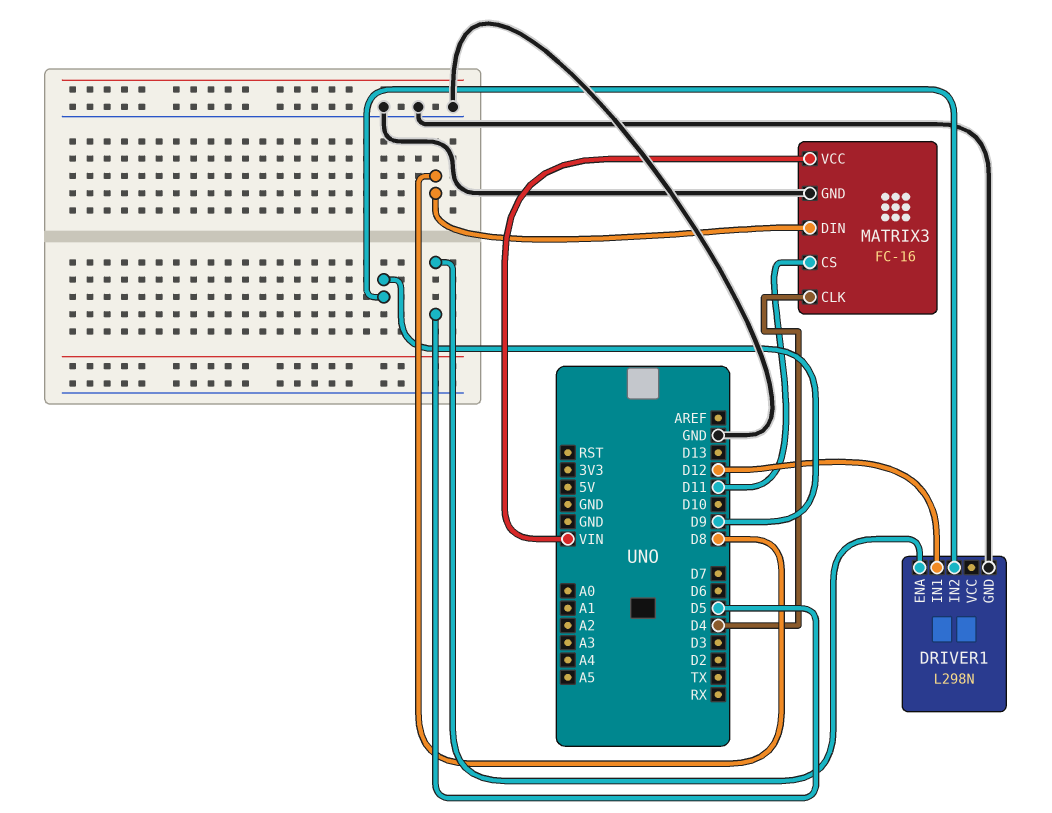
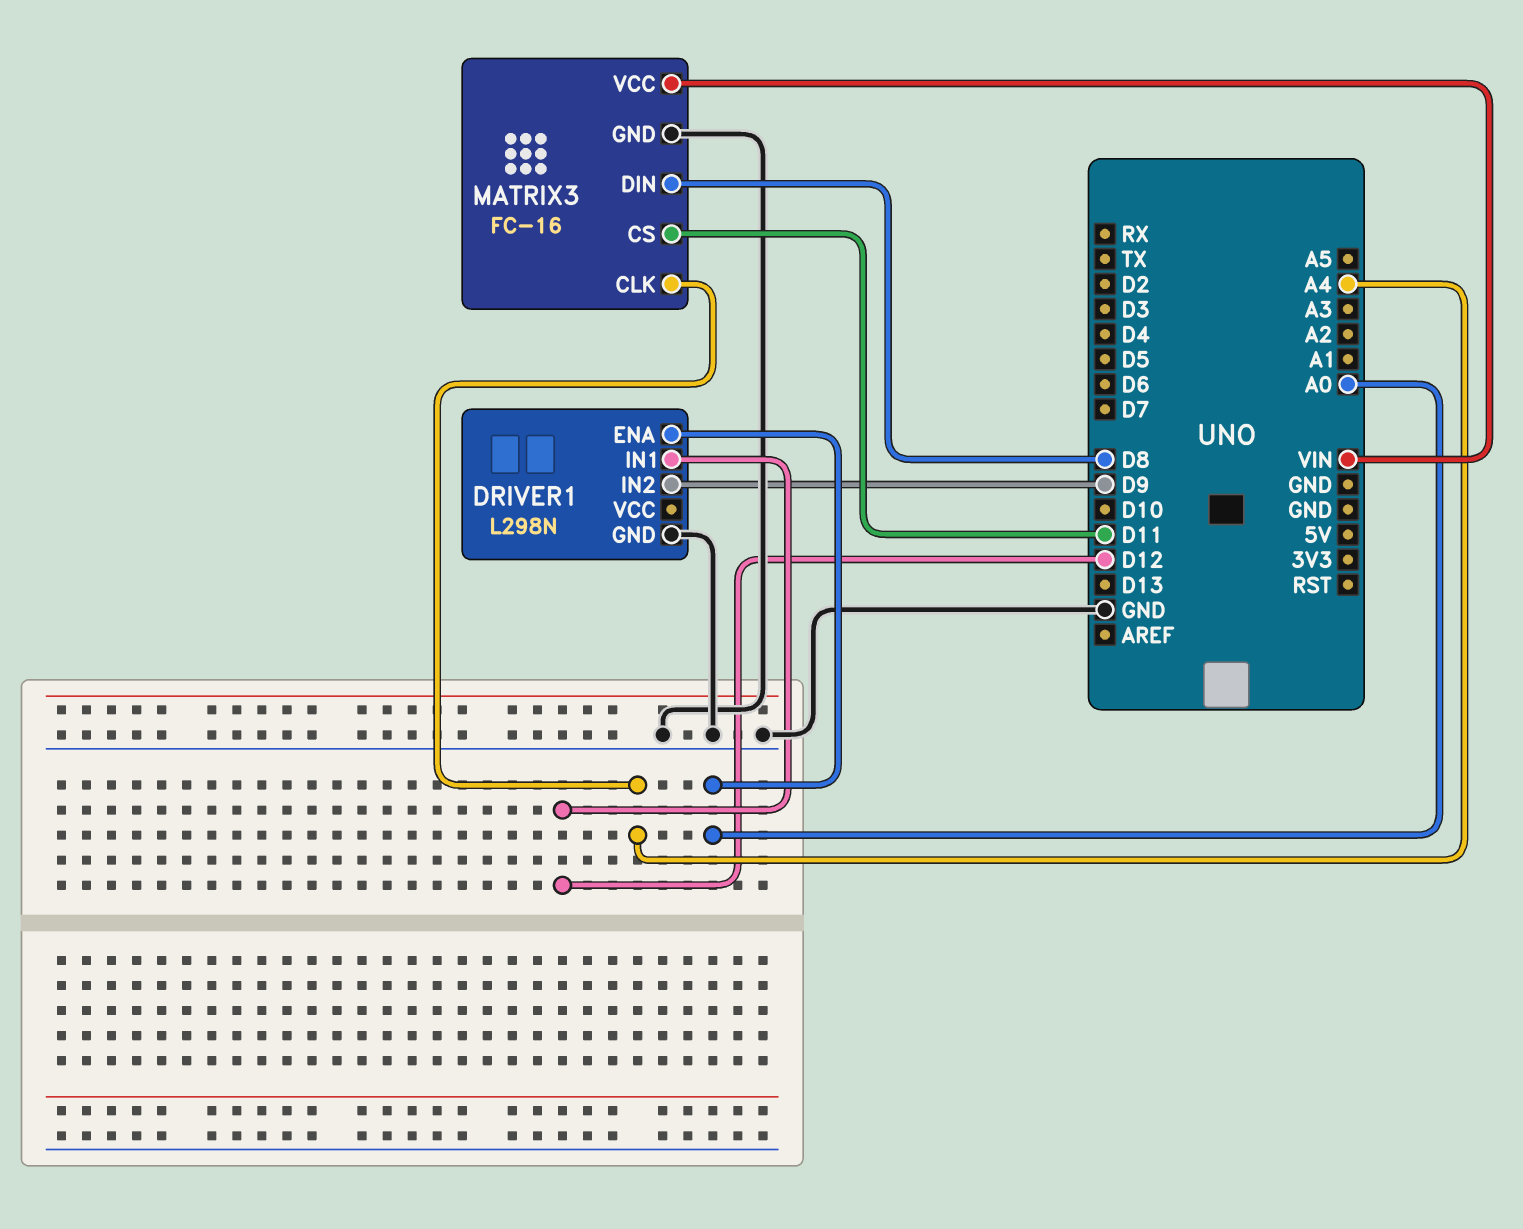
DRIVER1 pin ENA: D5 -> A0
MATRIX3 pin CLK: D4 -> A4

